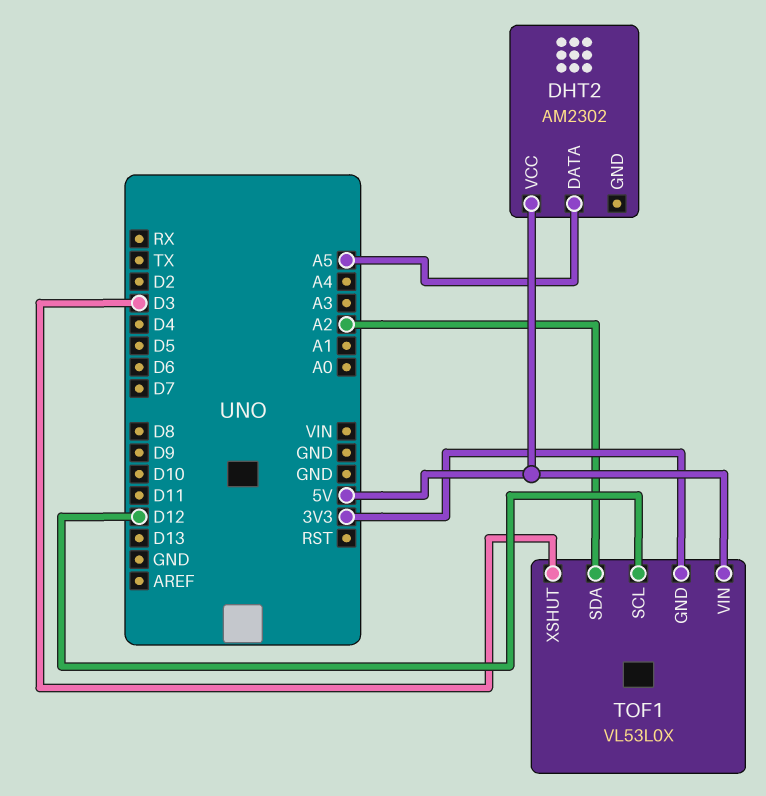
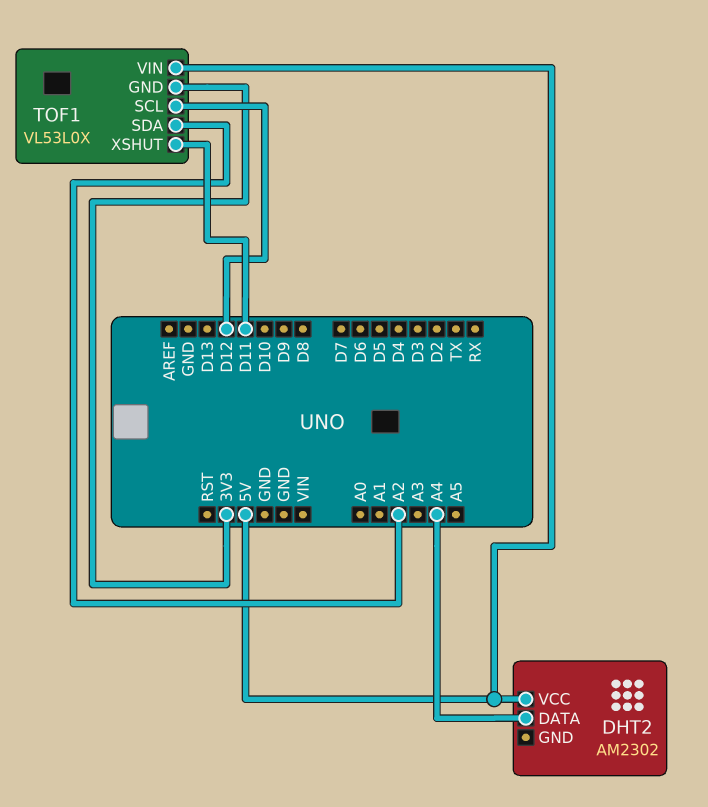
DHT2 pin DATA: A5 -> A4
TOF1 pin XSHUT: D3 -> D11

